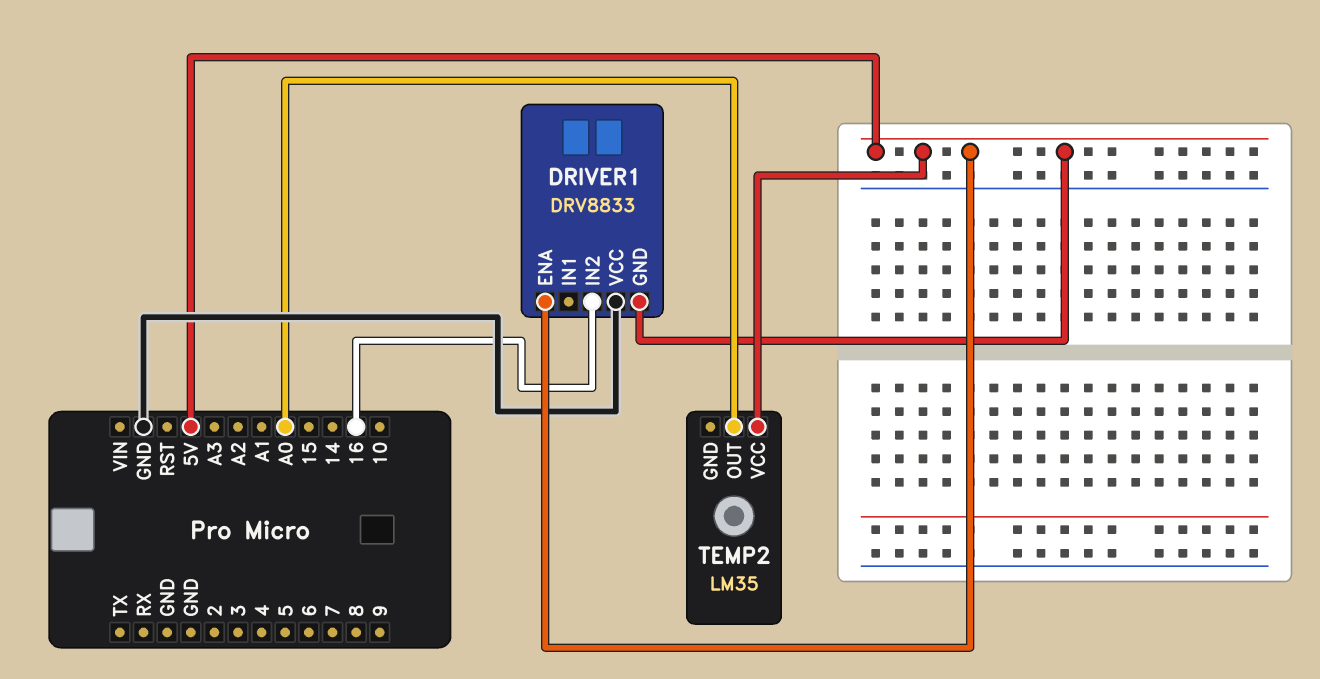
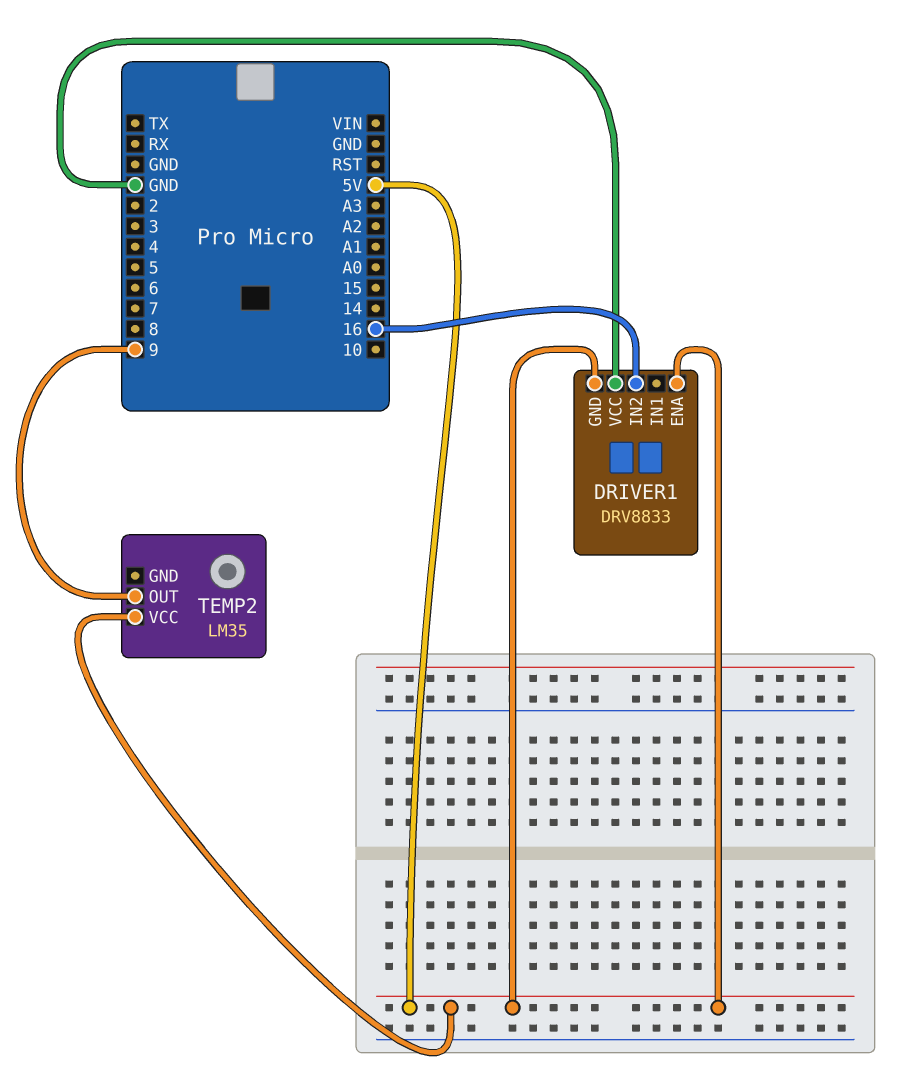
TEMP2 pin OUT: A0 -> 9

